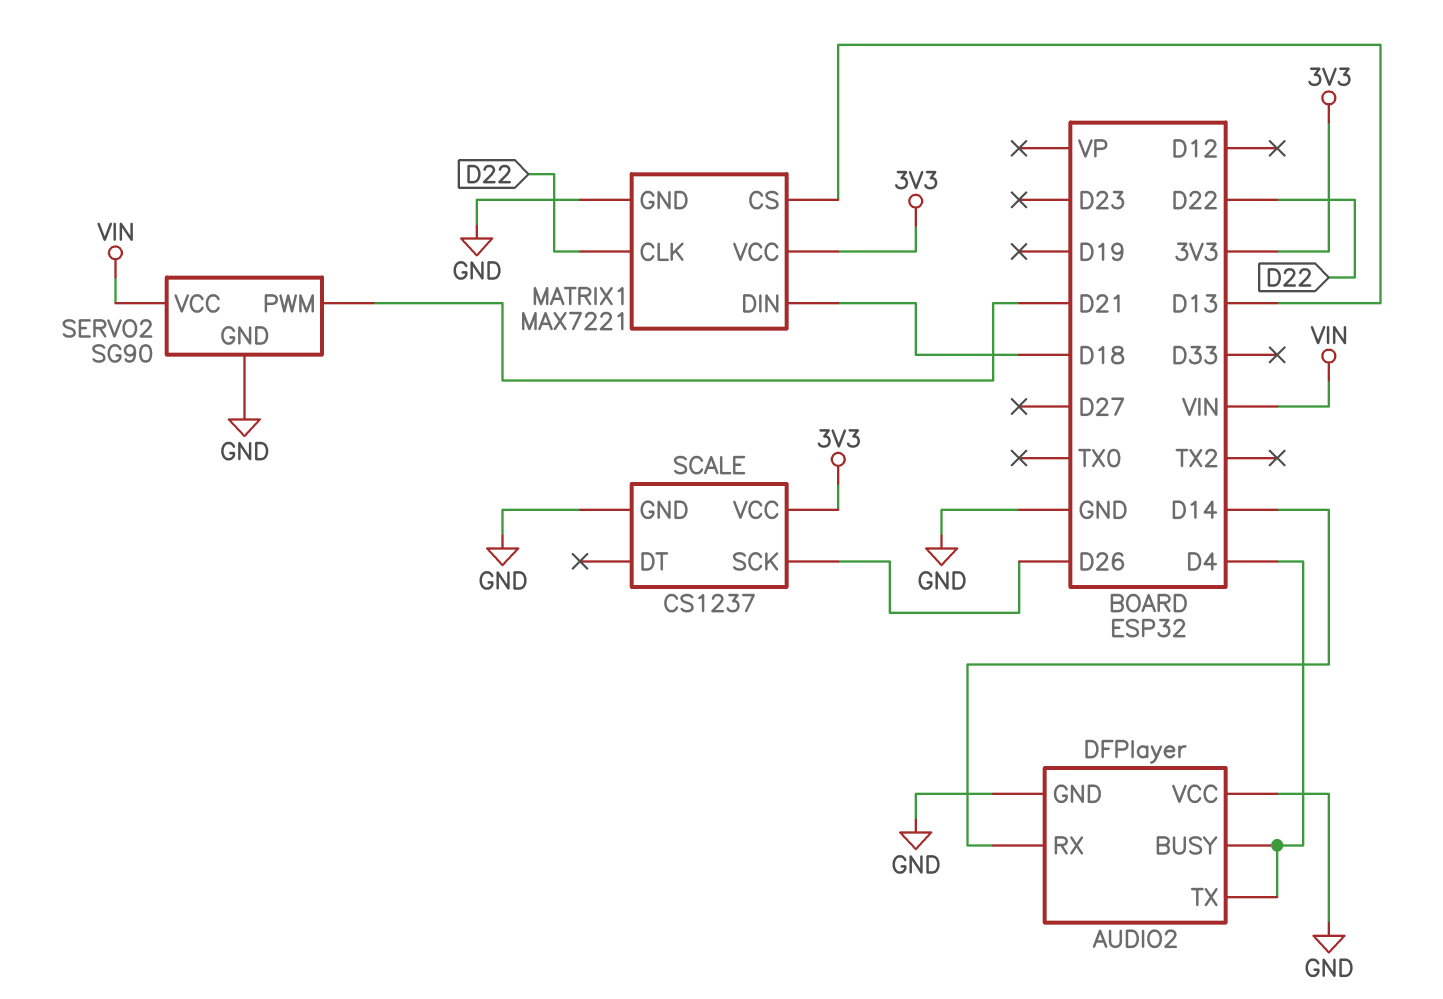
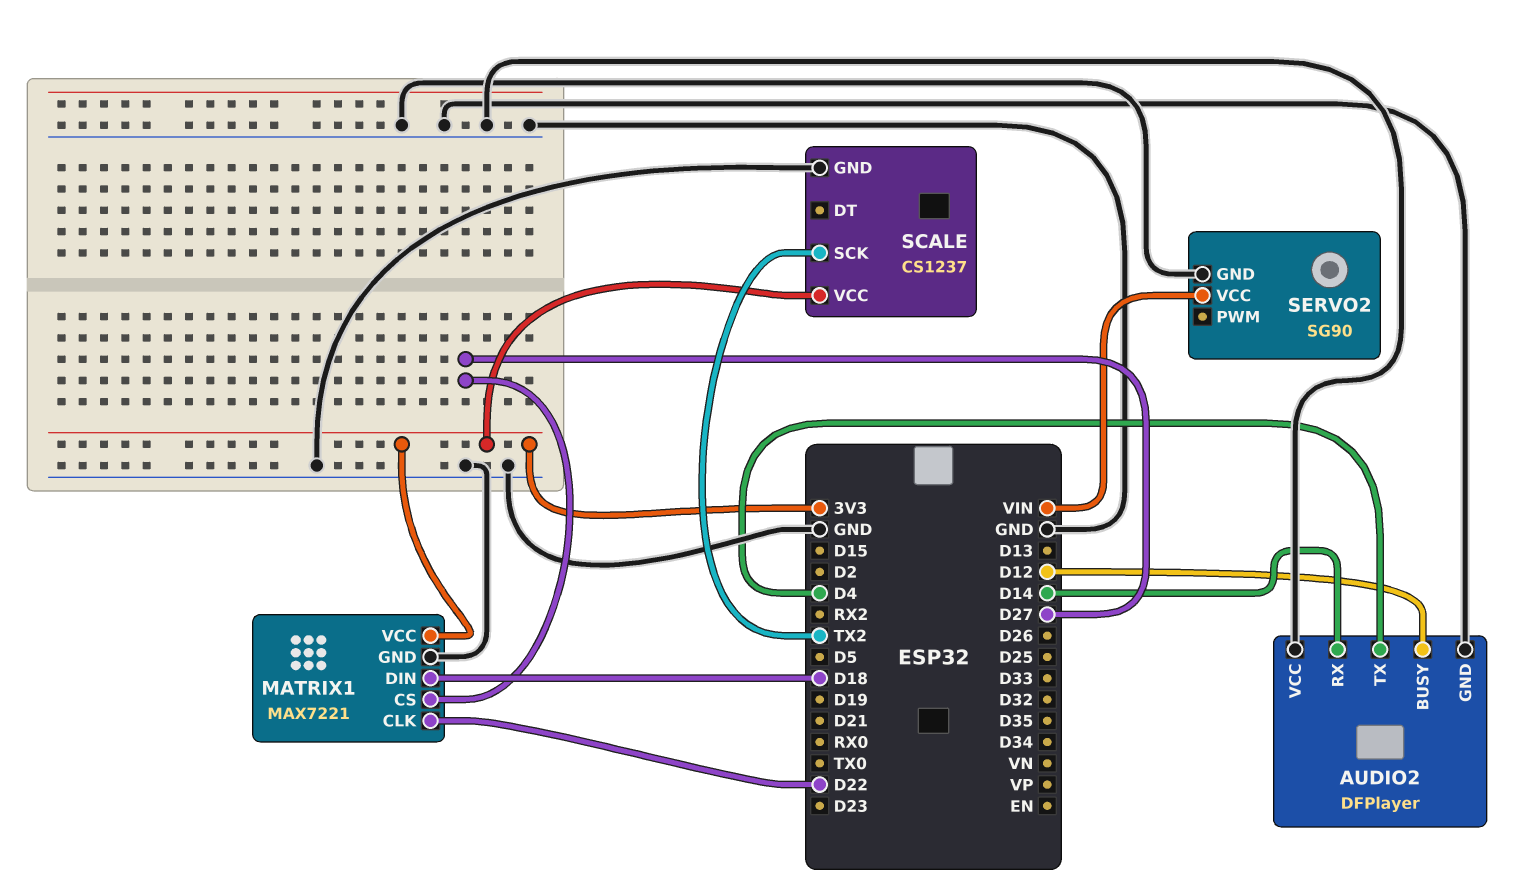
AUDIO2 pin BUSY: D4 -> D12
MATRIX1 pin CS: D13 -> D27
SCALE pin SCK: D26 -> TX2
SERVO2 pin PWM: D21 -> none

